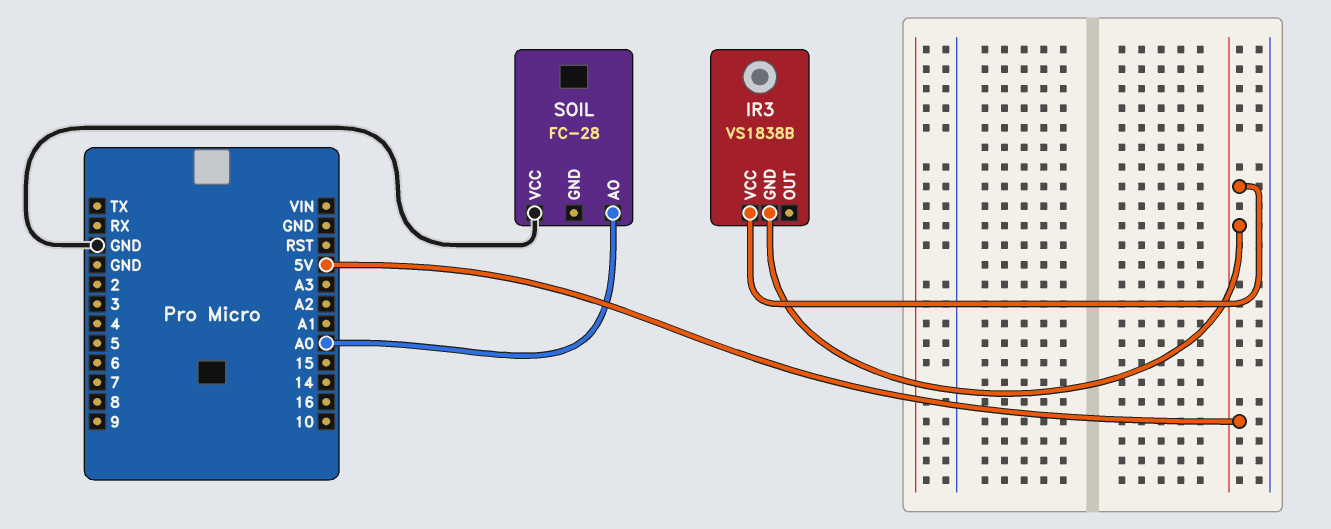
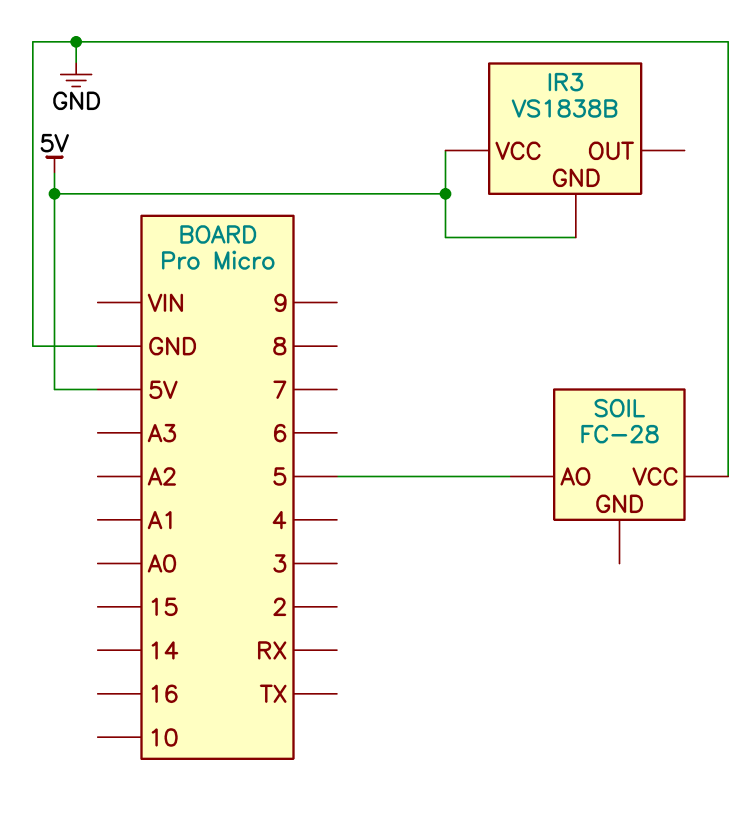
SOIL pin AO: A0 -> 5

